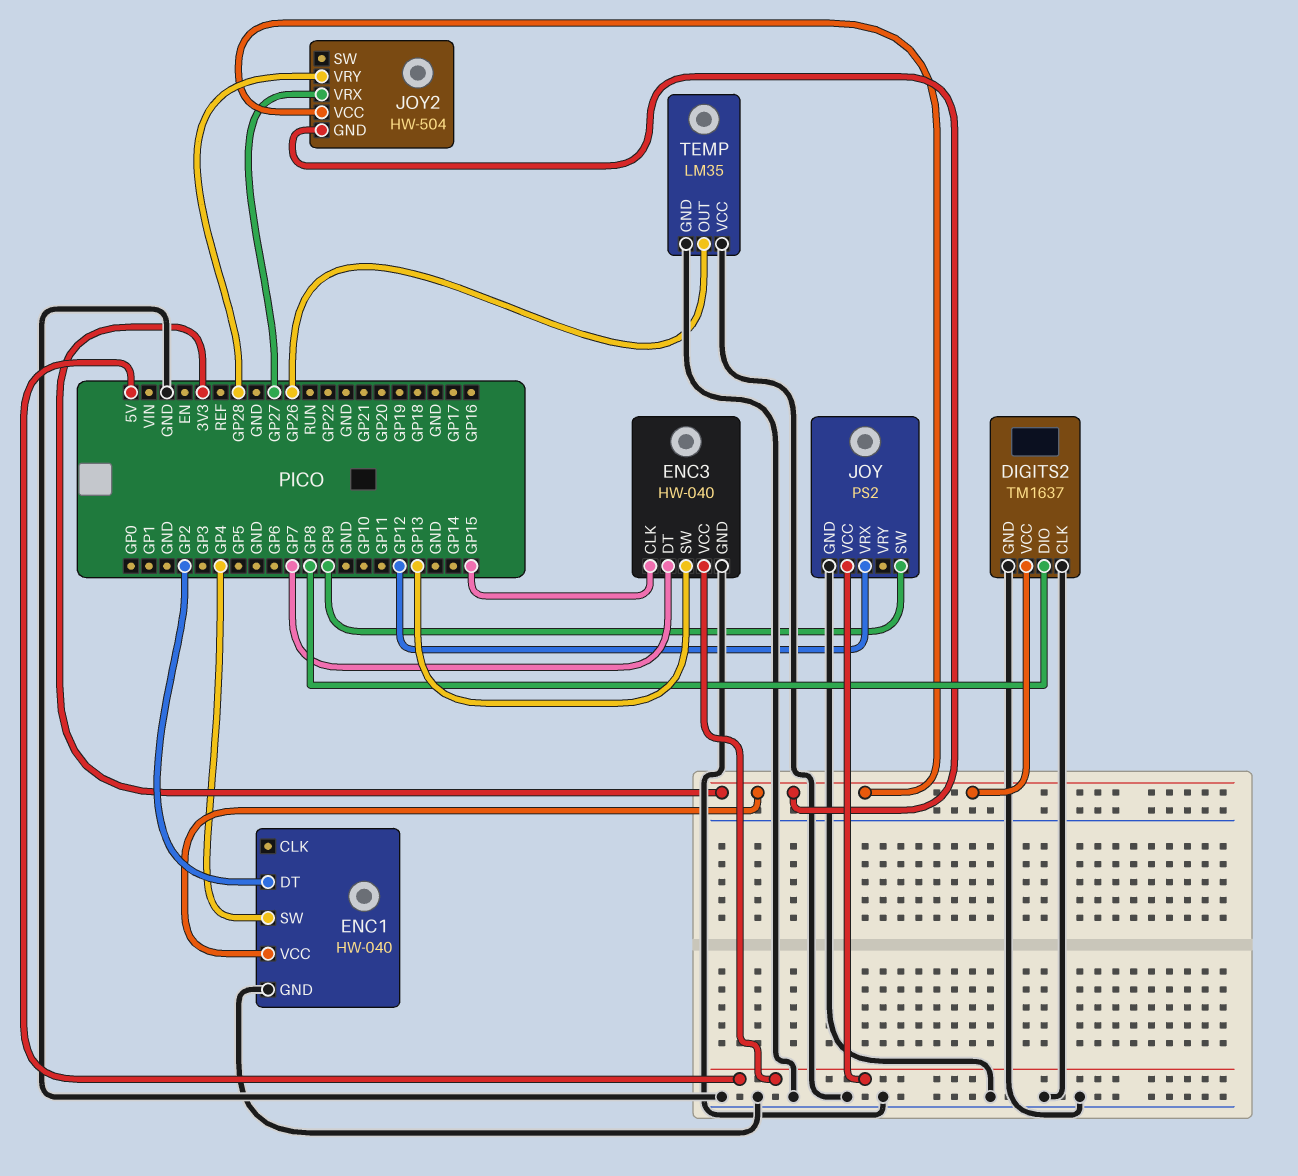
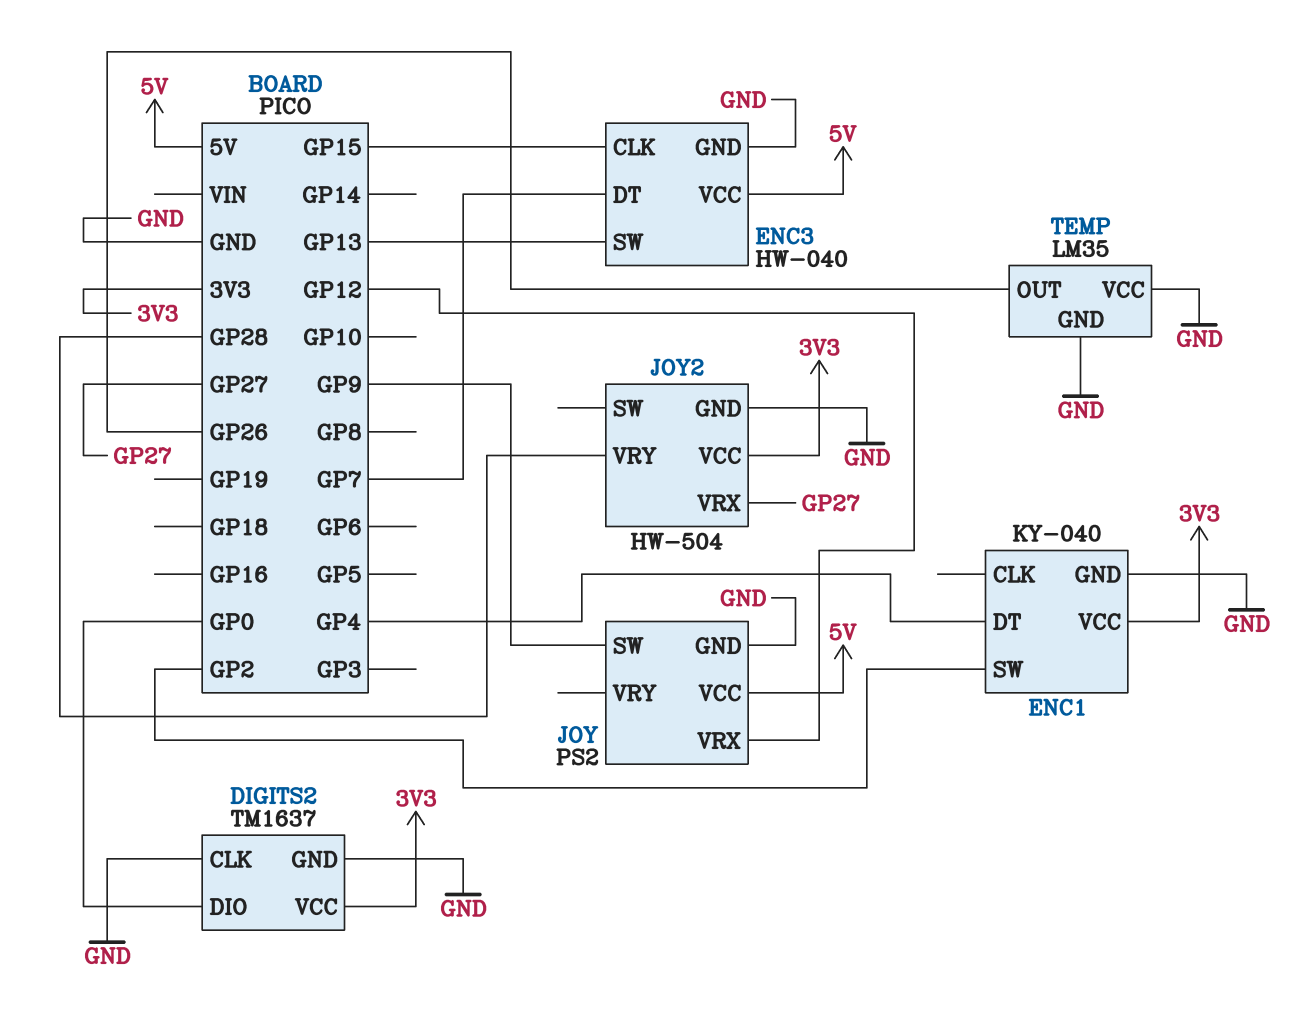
DIGITS2 pin DIO: GP8 -> GP0
ENC1: HW-040 -> KY-040
ENC1 pin DT: GP2 -> GP4
ENC1 pin SW: GP4 -> GP2
JOY2 pin GND: 3V3 -> GND

